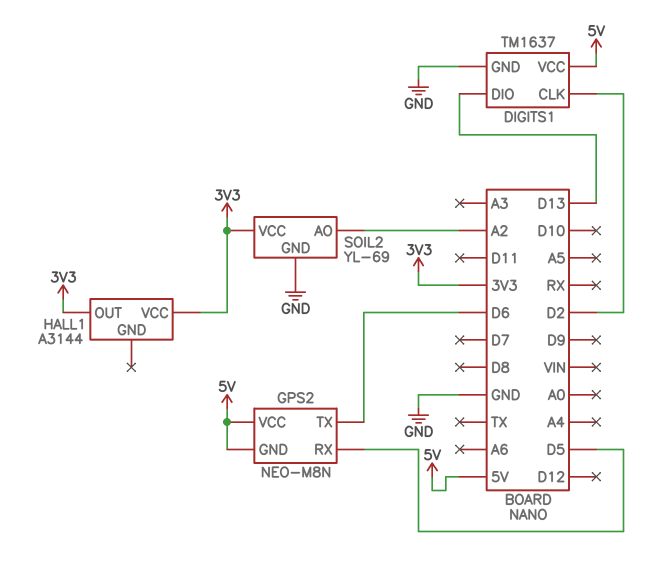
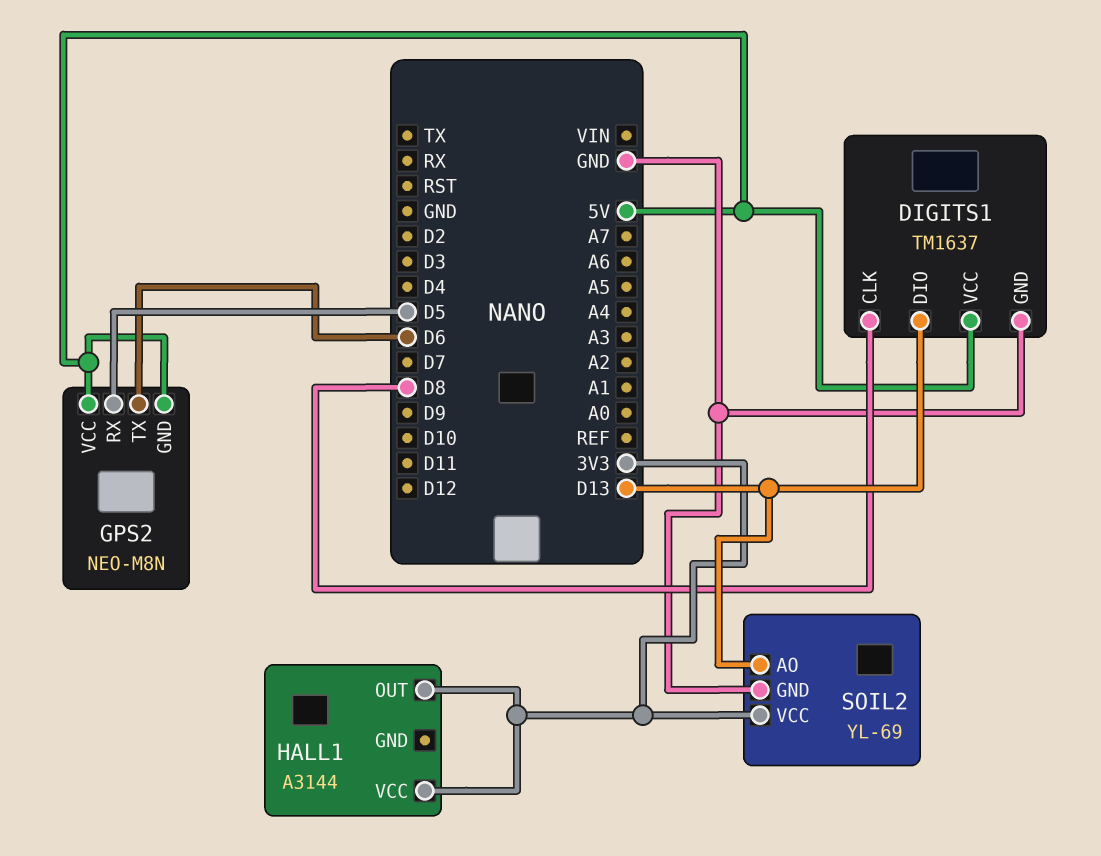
DIGITS1 pin CLK: D2 -> D8
SOIL2 pin AO: A2 -> D13

